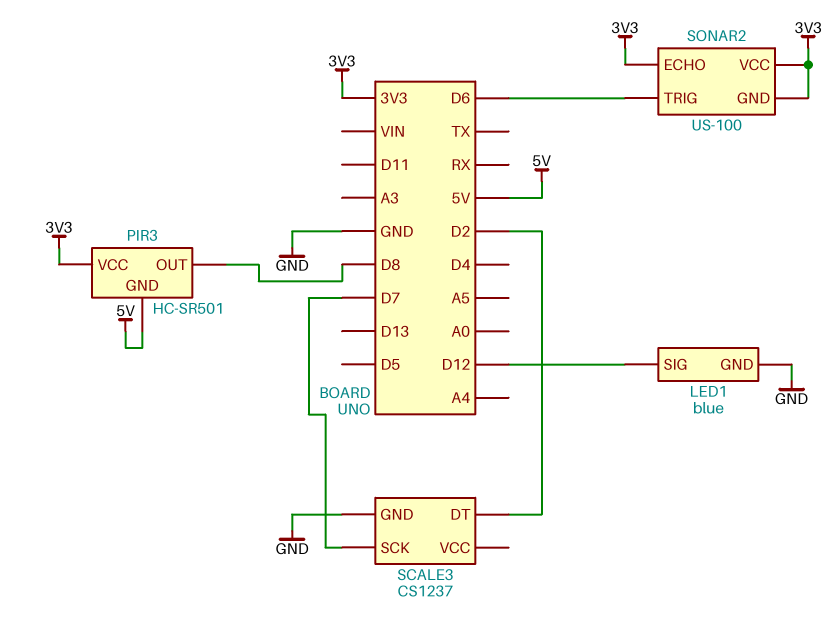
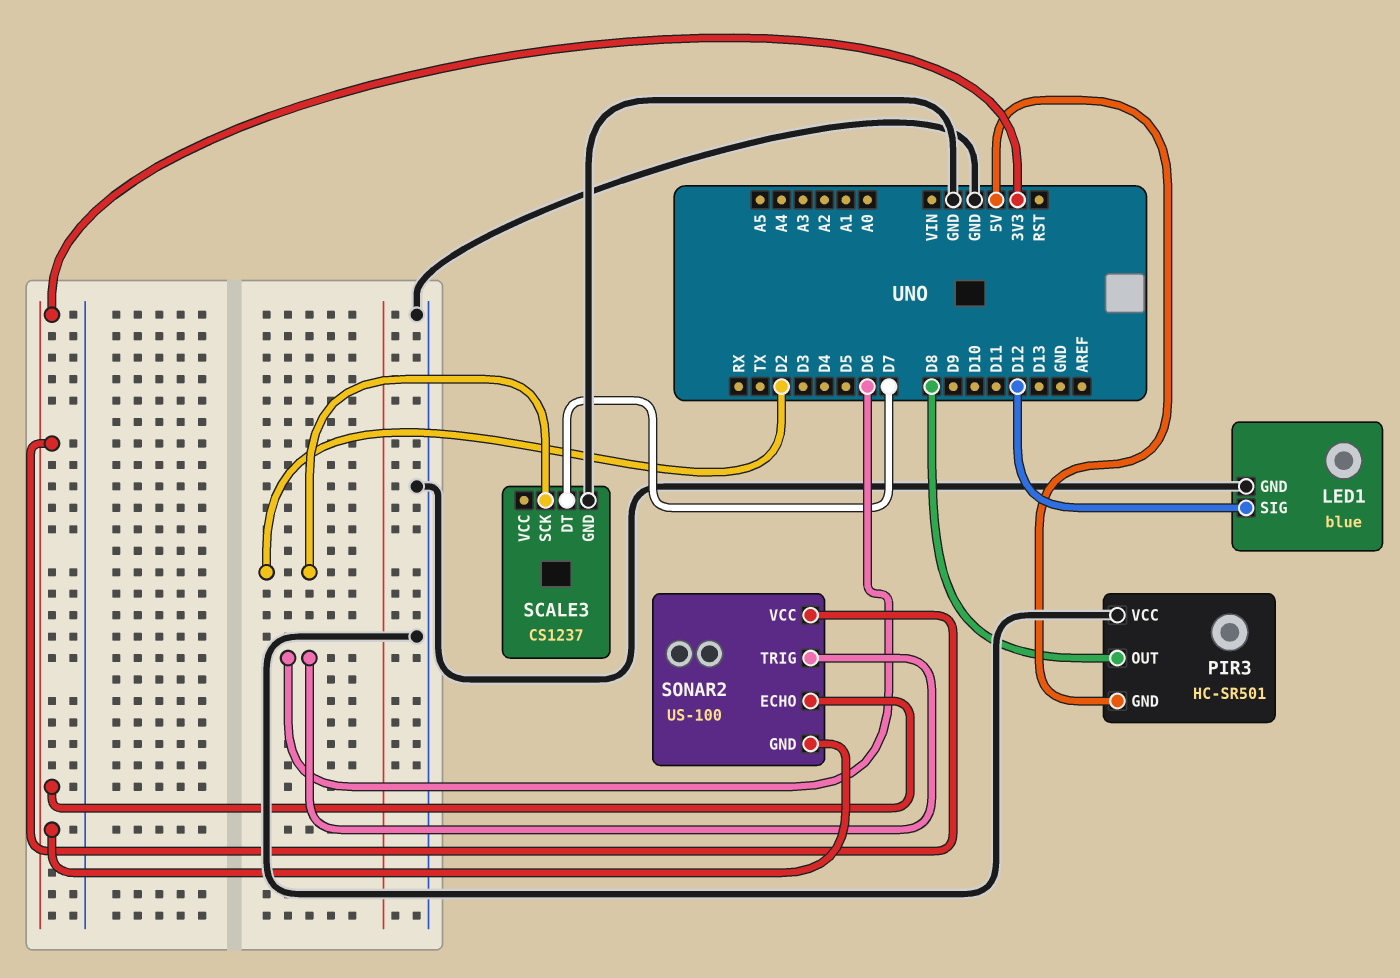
PIR3 pin VCC: 3V3 -> GND
SCALE3 pin DT: D2 -> D7
SCALE3 pin SCK: D7 -> D2

